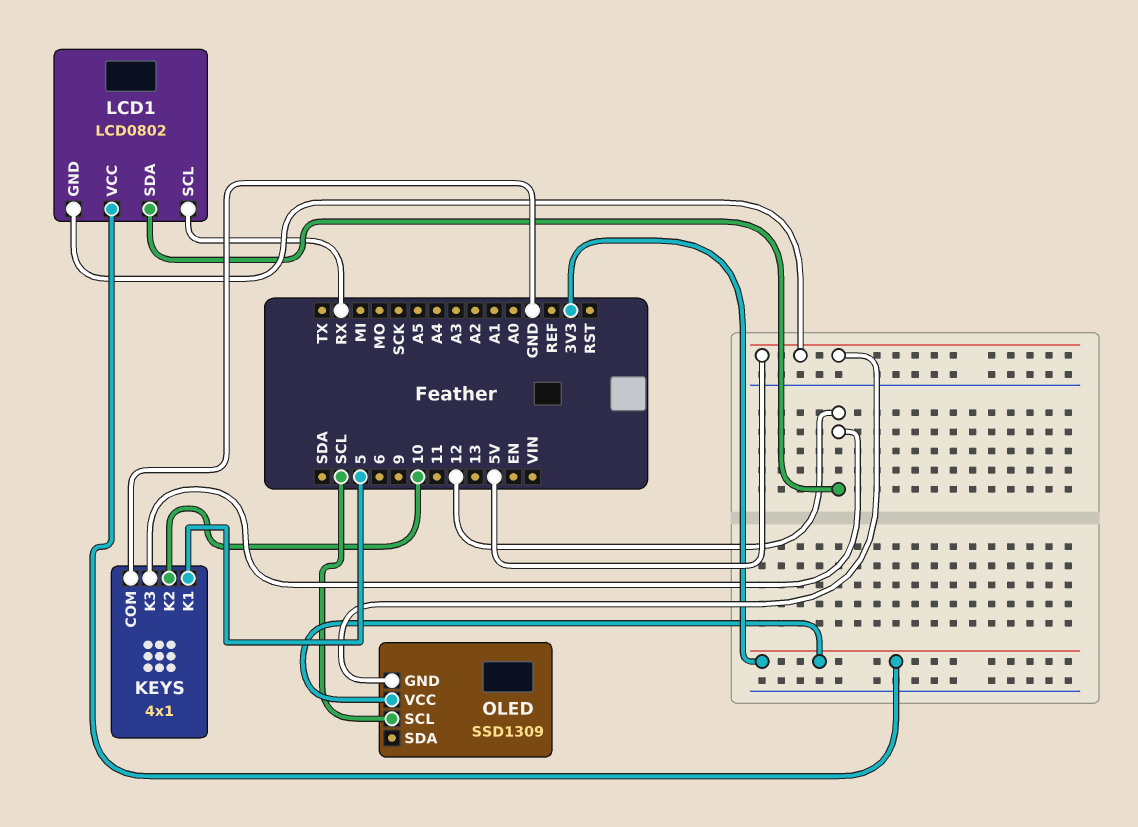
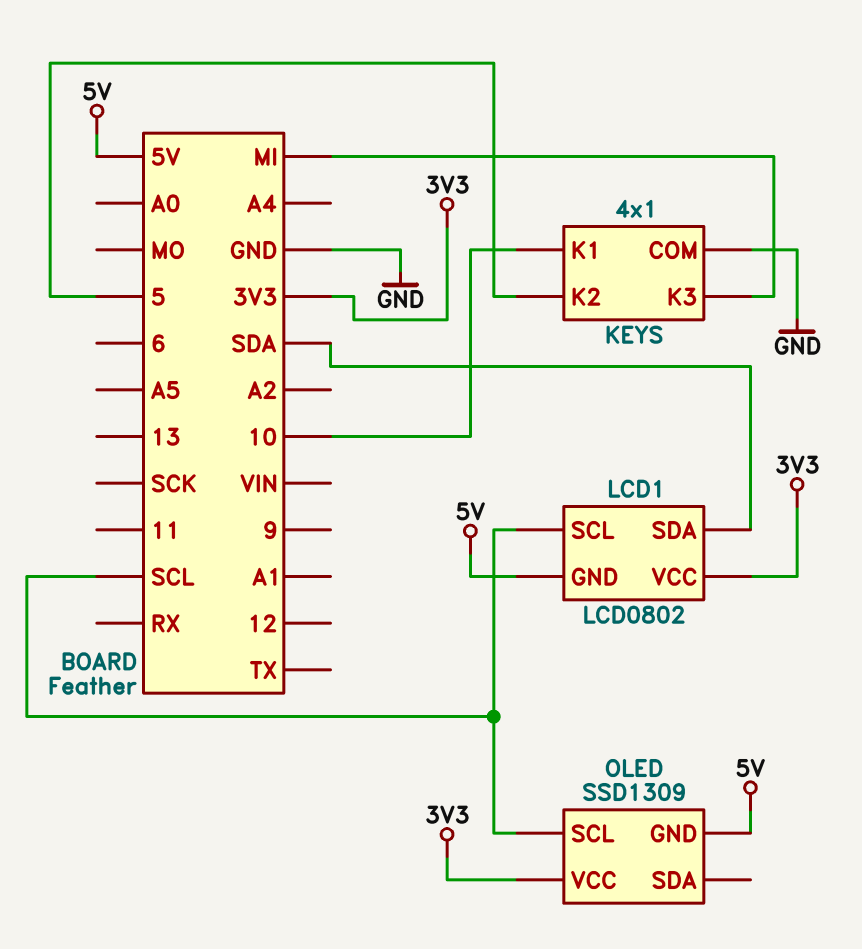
KEYS pin K1: 5 -> 10
KEYS pin K2: 10 -> 5
KEYS pin K3: 12 -> MI
LCD1 pin SCL: RX -> SCL
LCD1 pin SDA: 12 -> SDA

